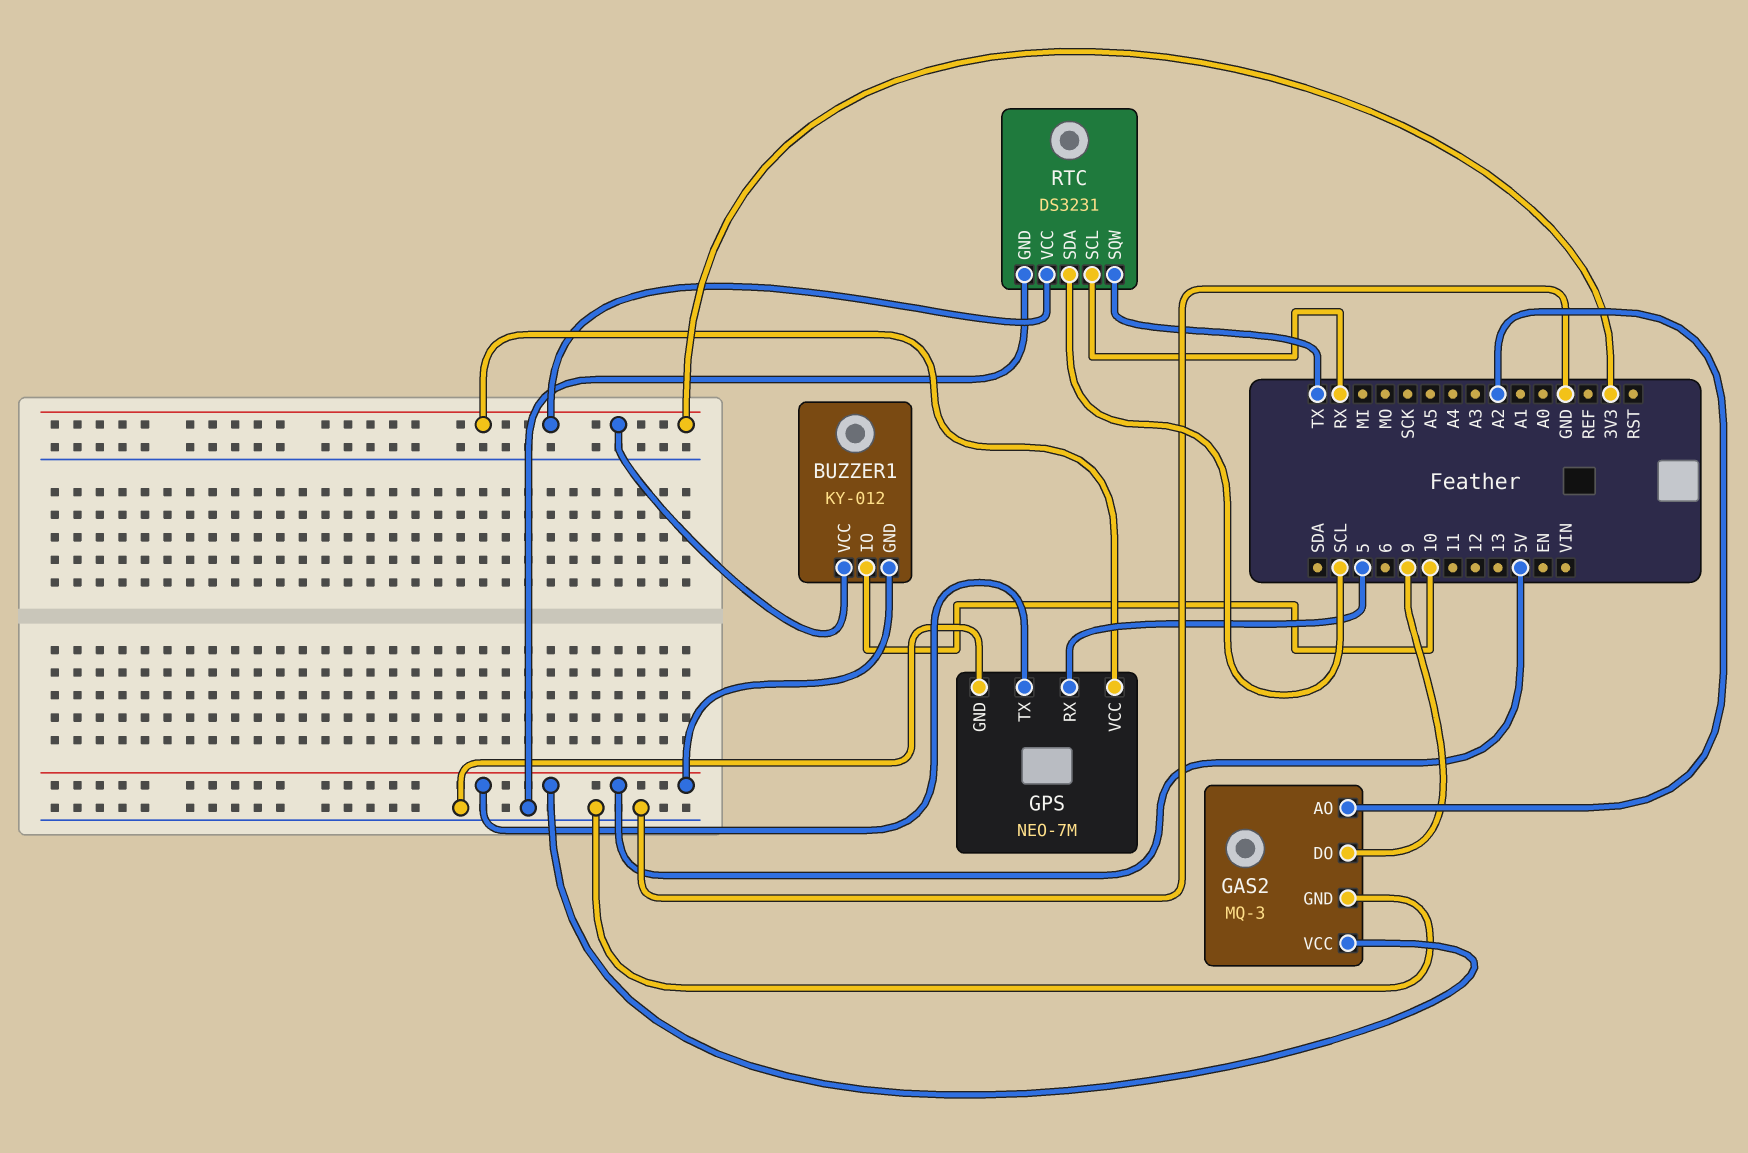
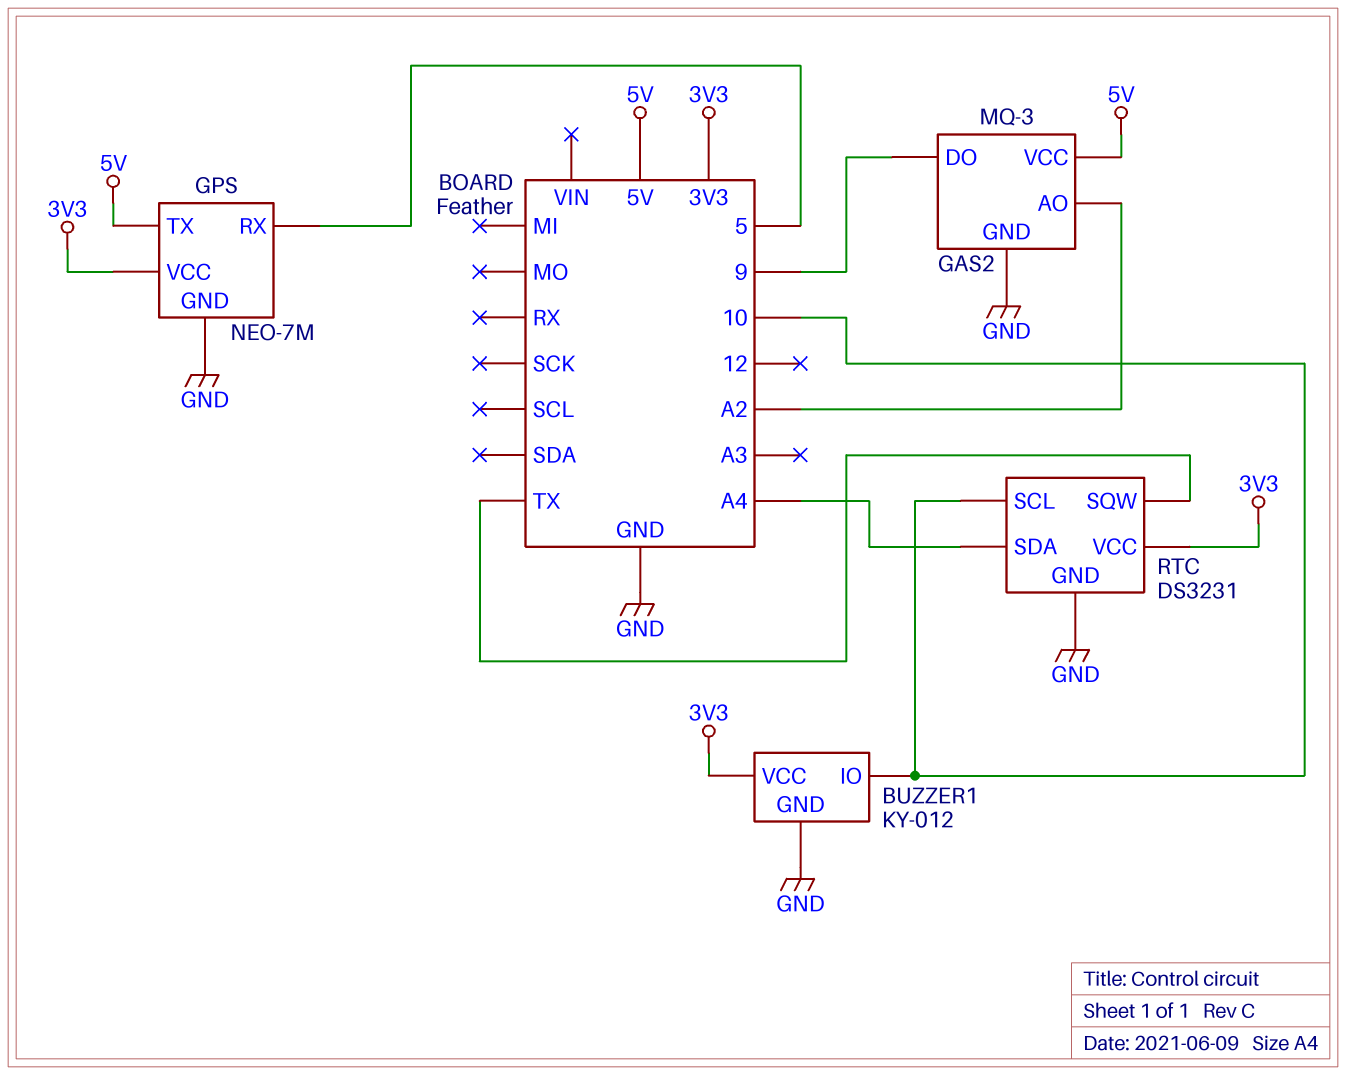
BUZZER1 pin GND: 5V -> GND
RTC pin SCL: RX -> 10
RTC pin SDA: SCL -> A4

